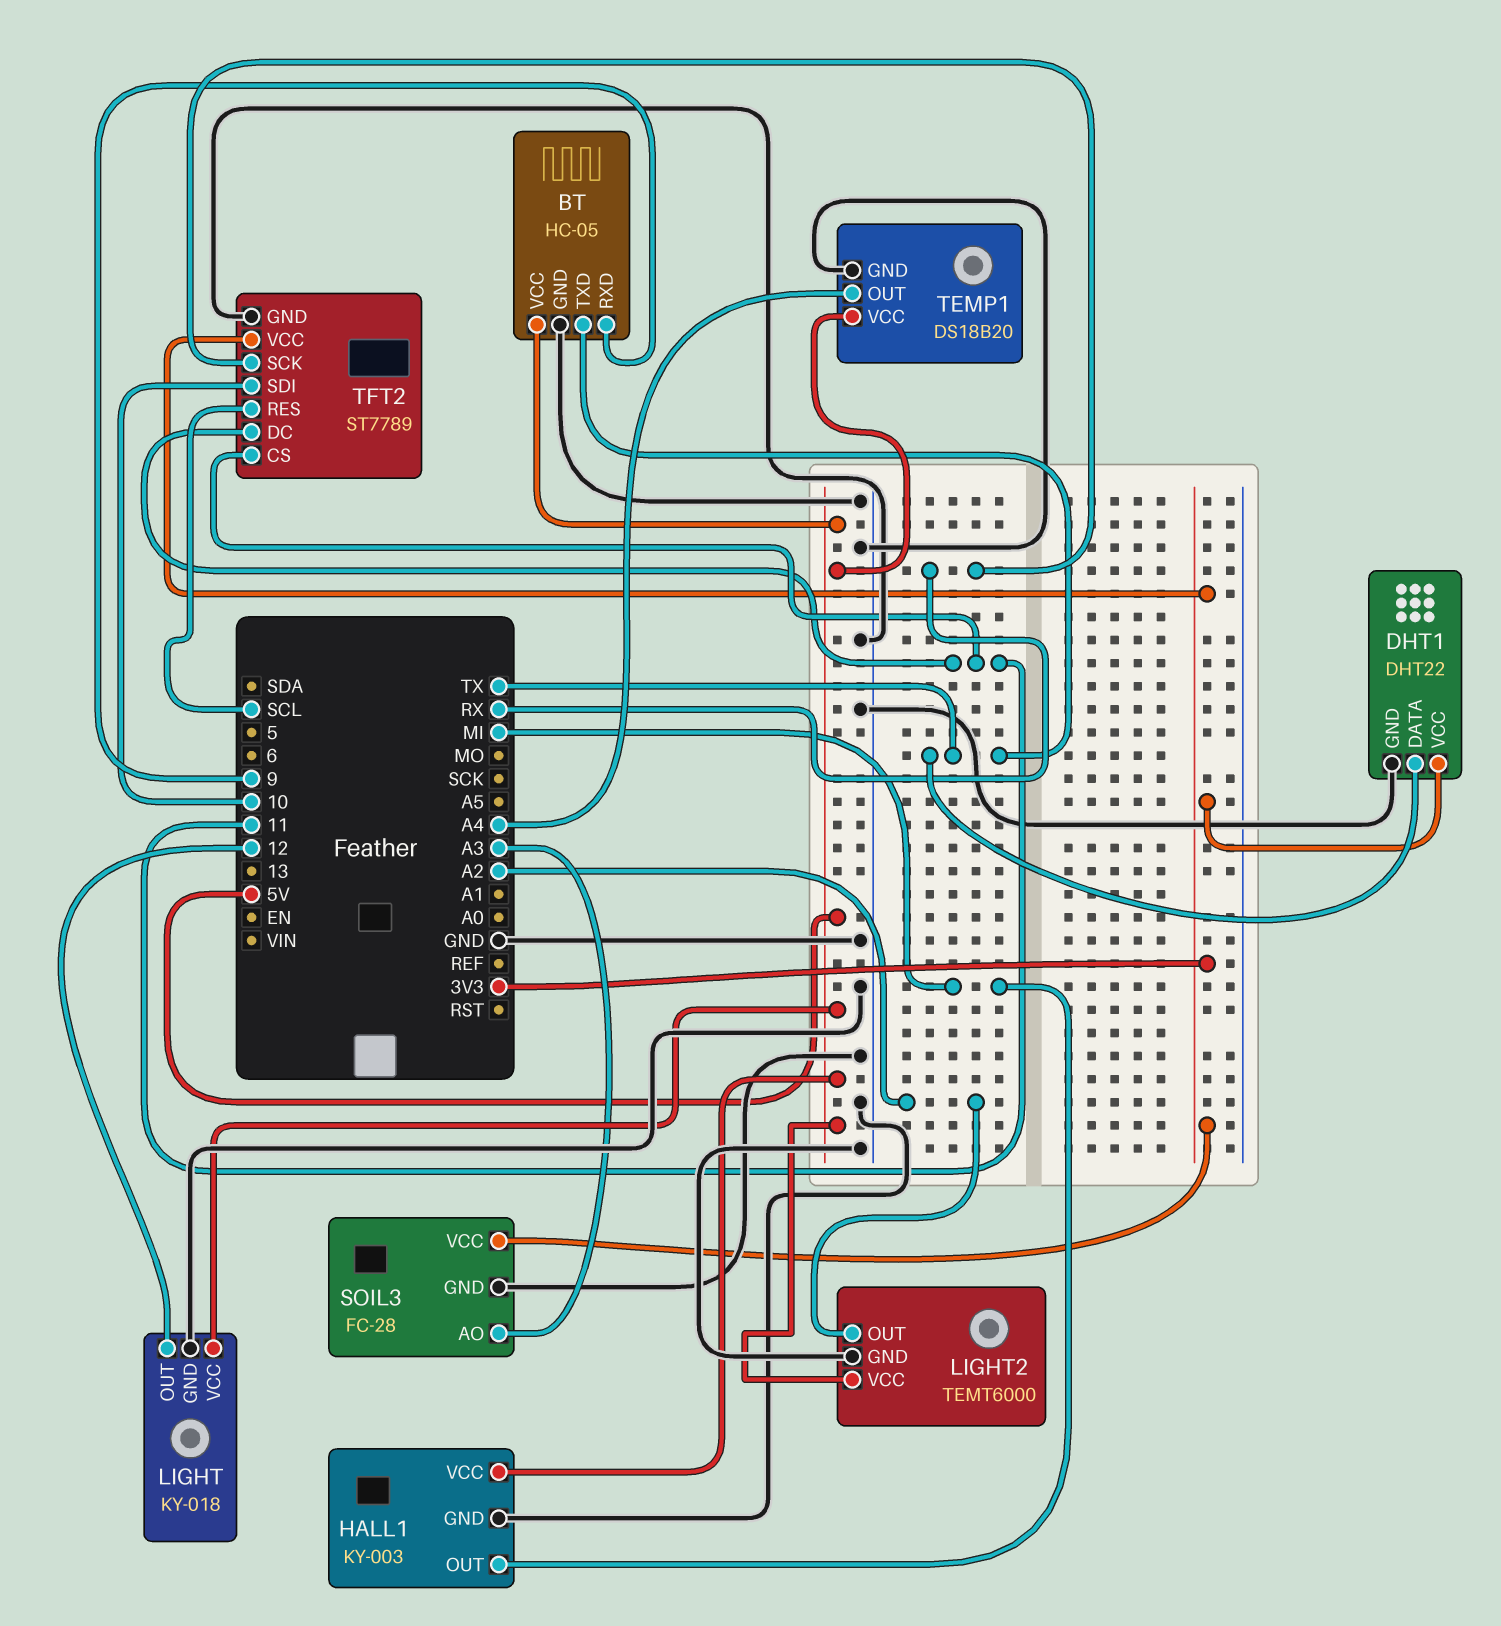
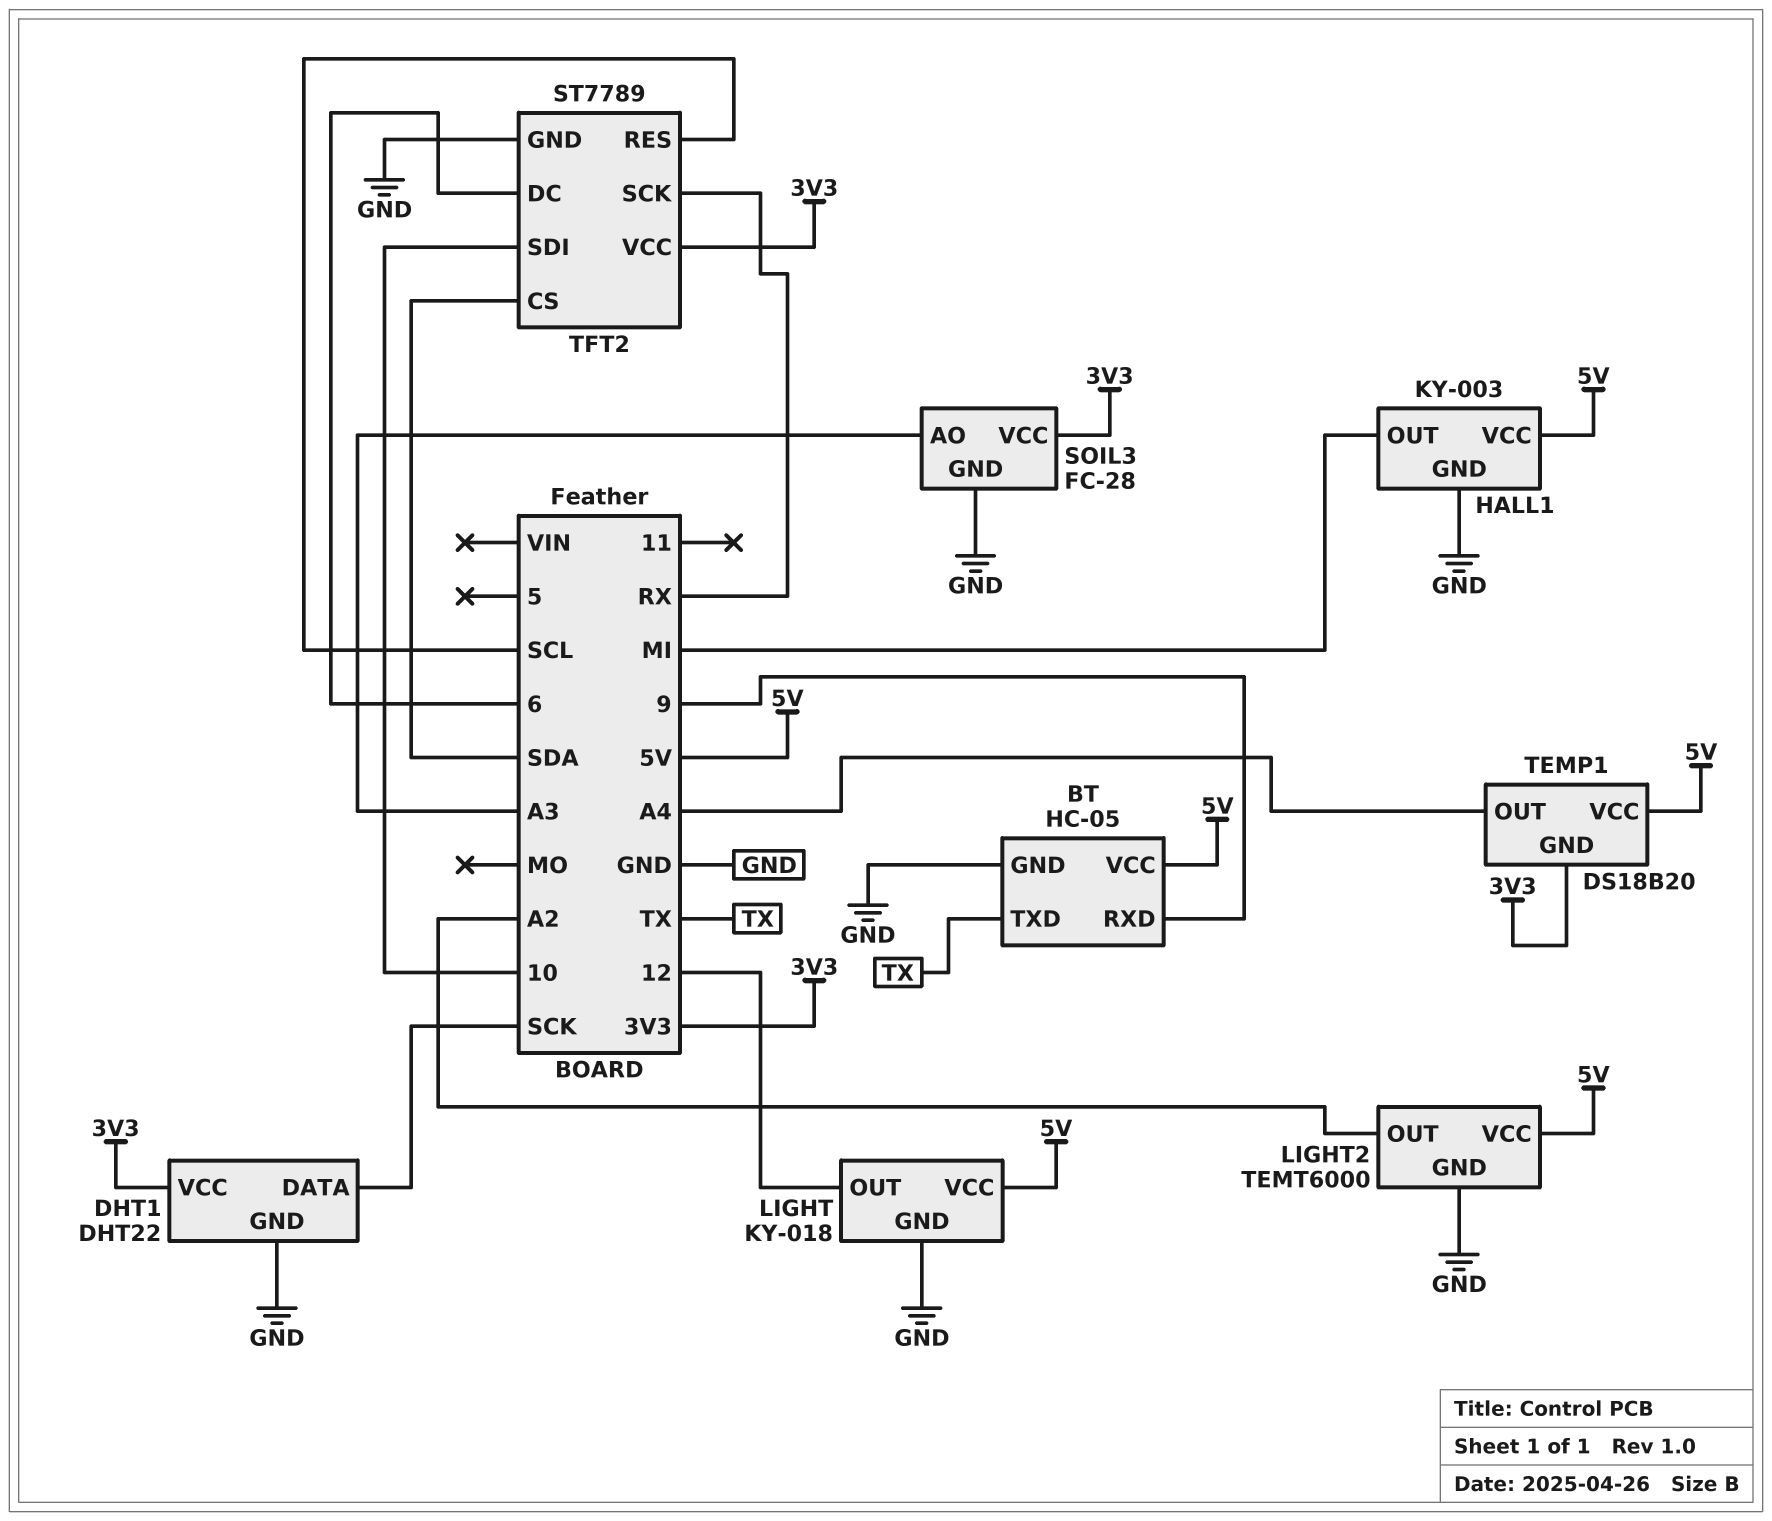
DHT1 pin DATA: TX -> SCK
TEMP1 pin GND: GND -> 3V3
TFT2 pin CS: 11 -> SDA
TFT2 pin DC: 11 -> 6

